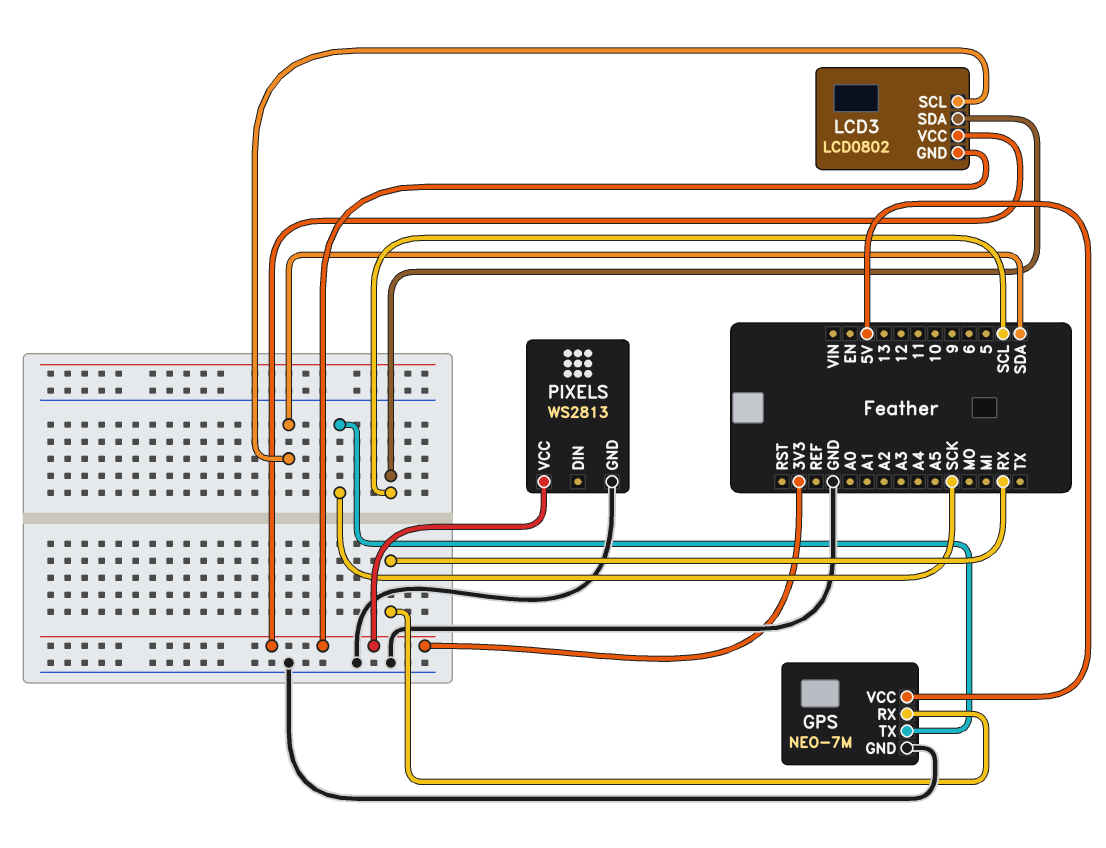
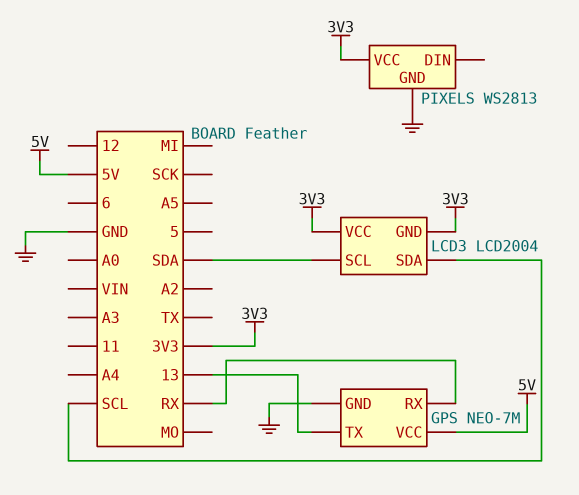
GPS pin TX: SCK -> 13
LCD3: LCD0802 -> LCD2004

